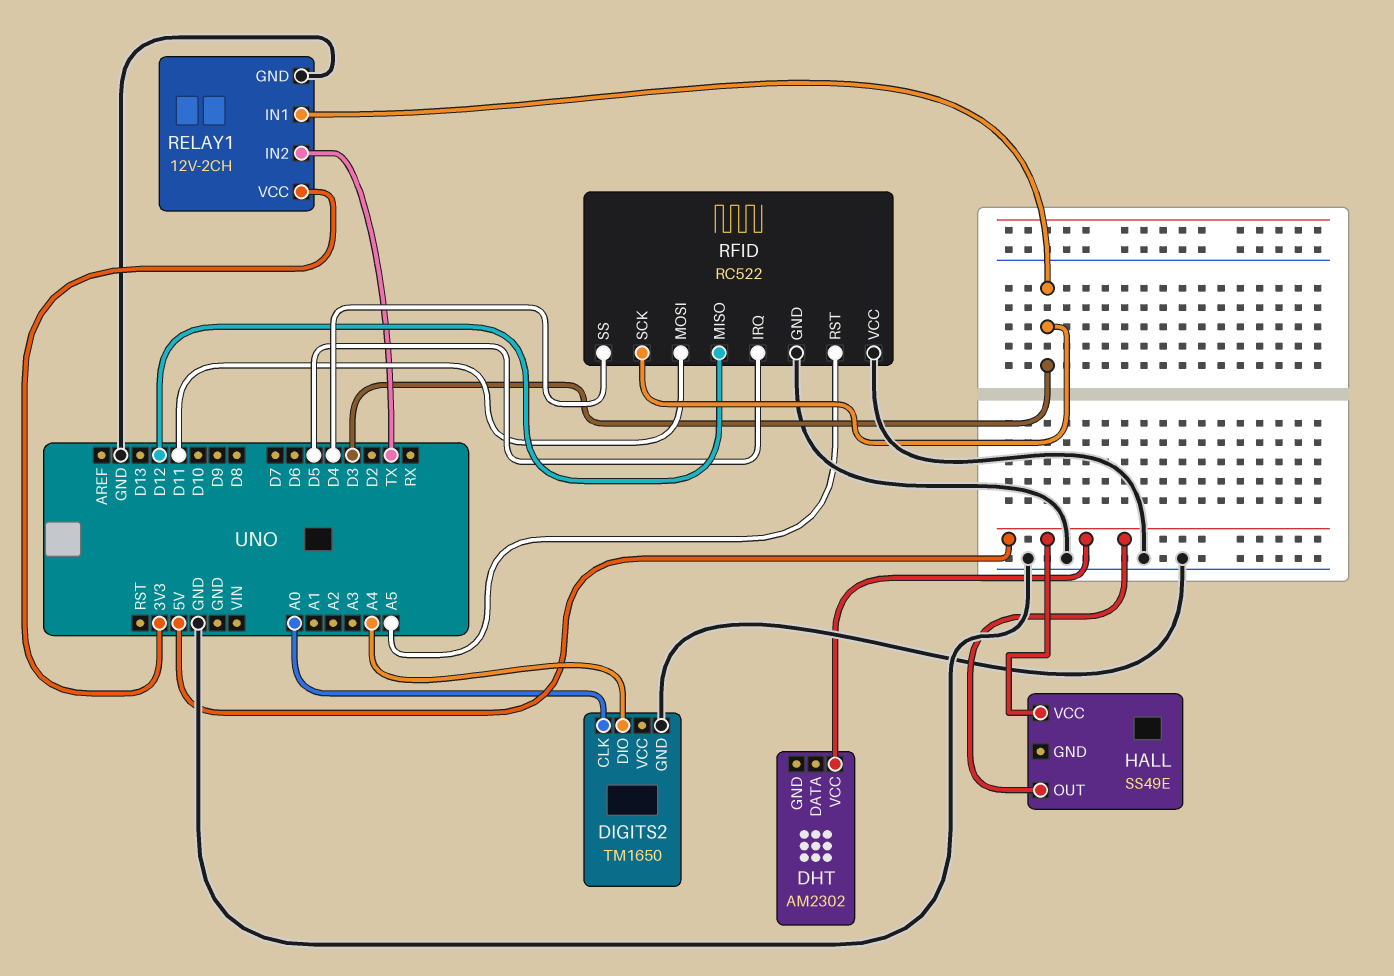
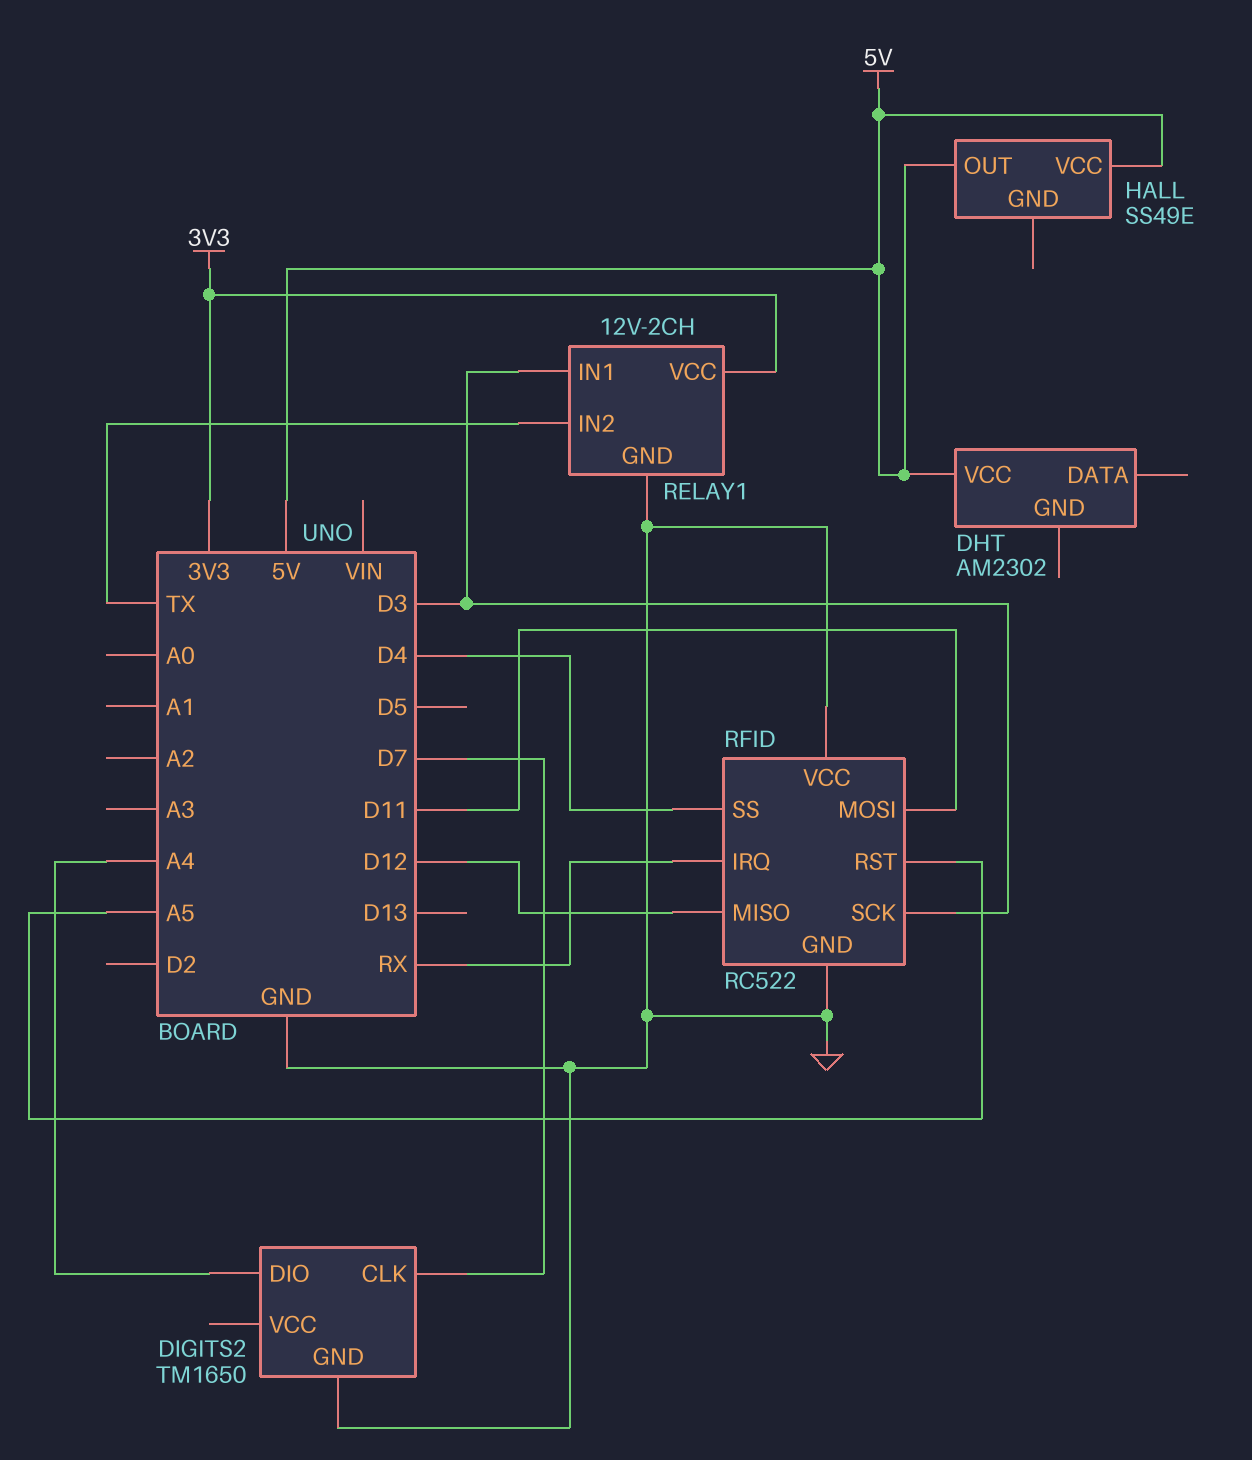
DIGITS2 pin CLK: A0 -> D7
RFID pin IRQ: D5 -> RX

